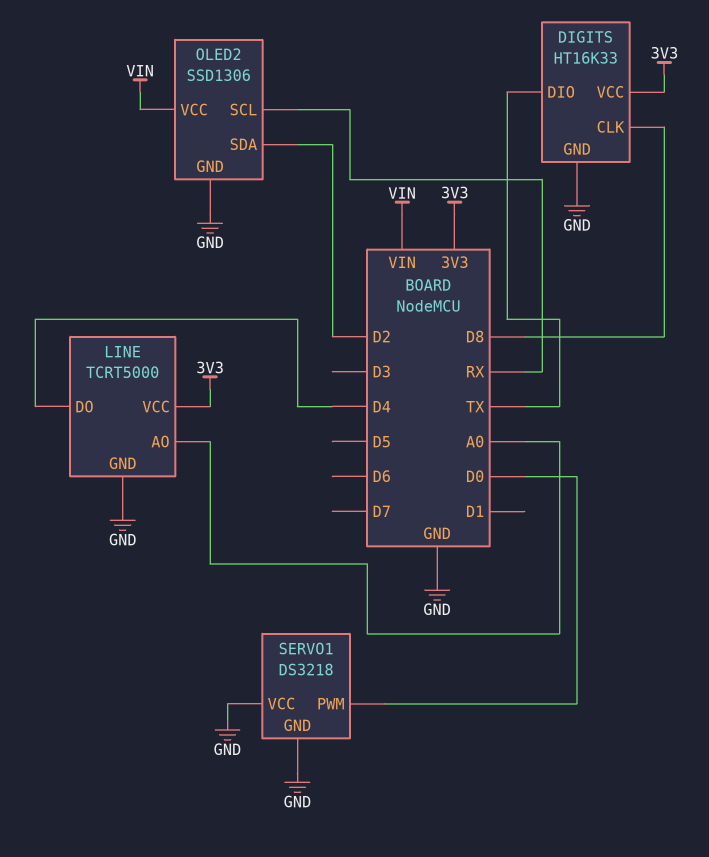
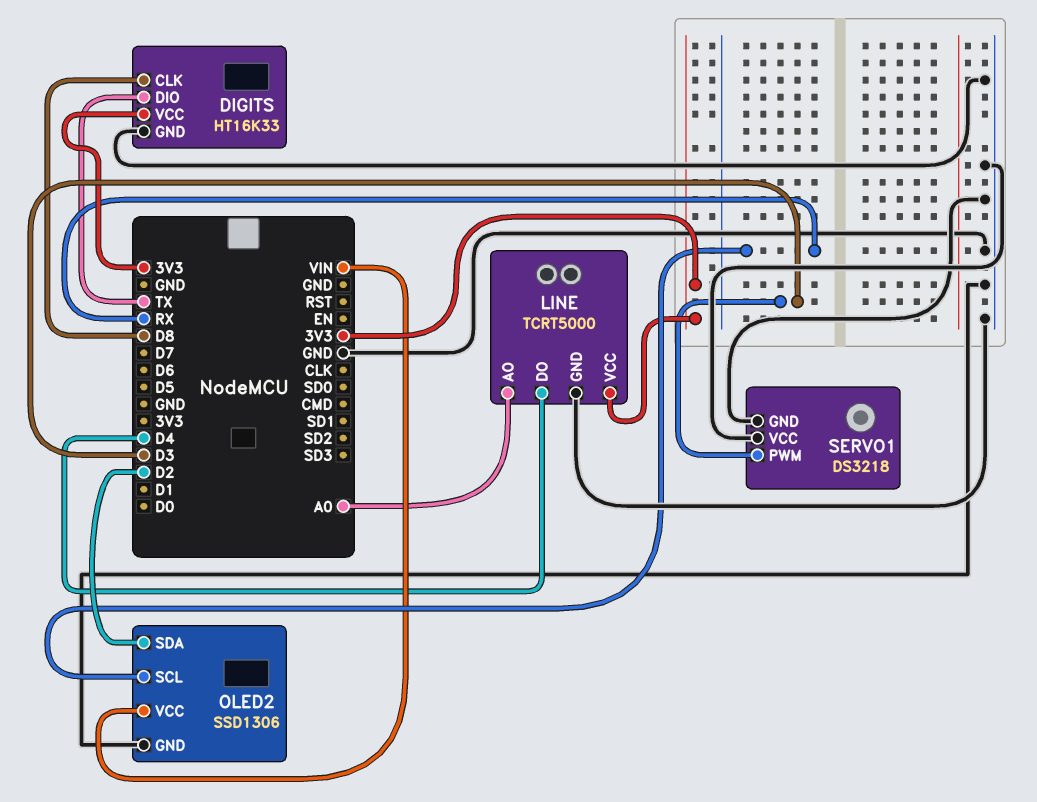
SERVO1 pin PWM: D0 -> D3

